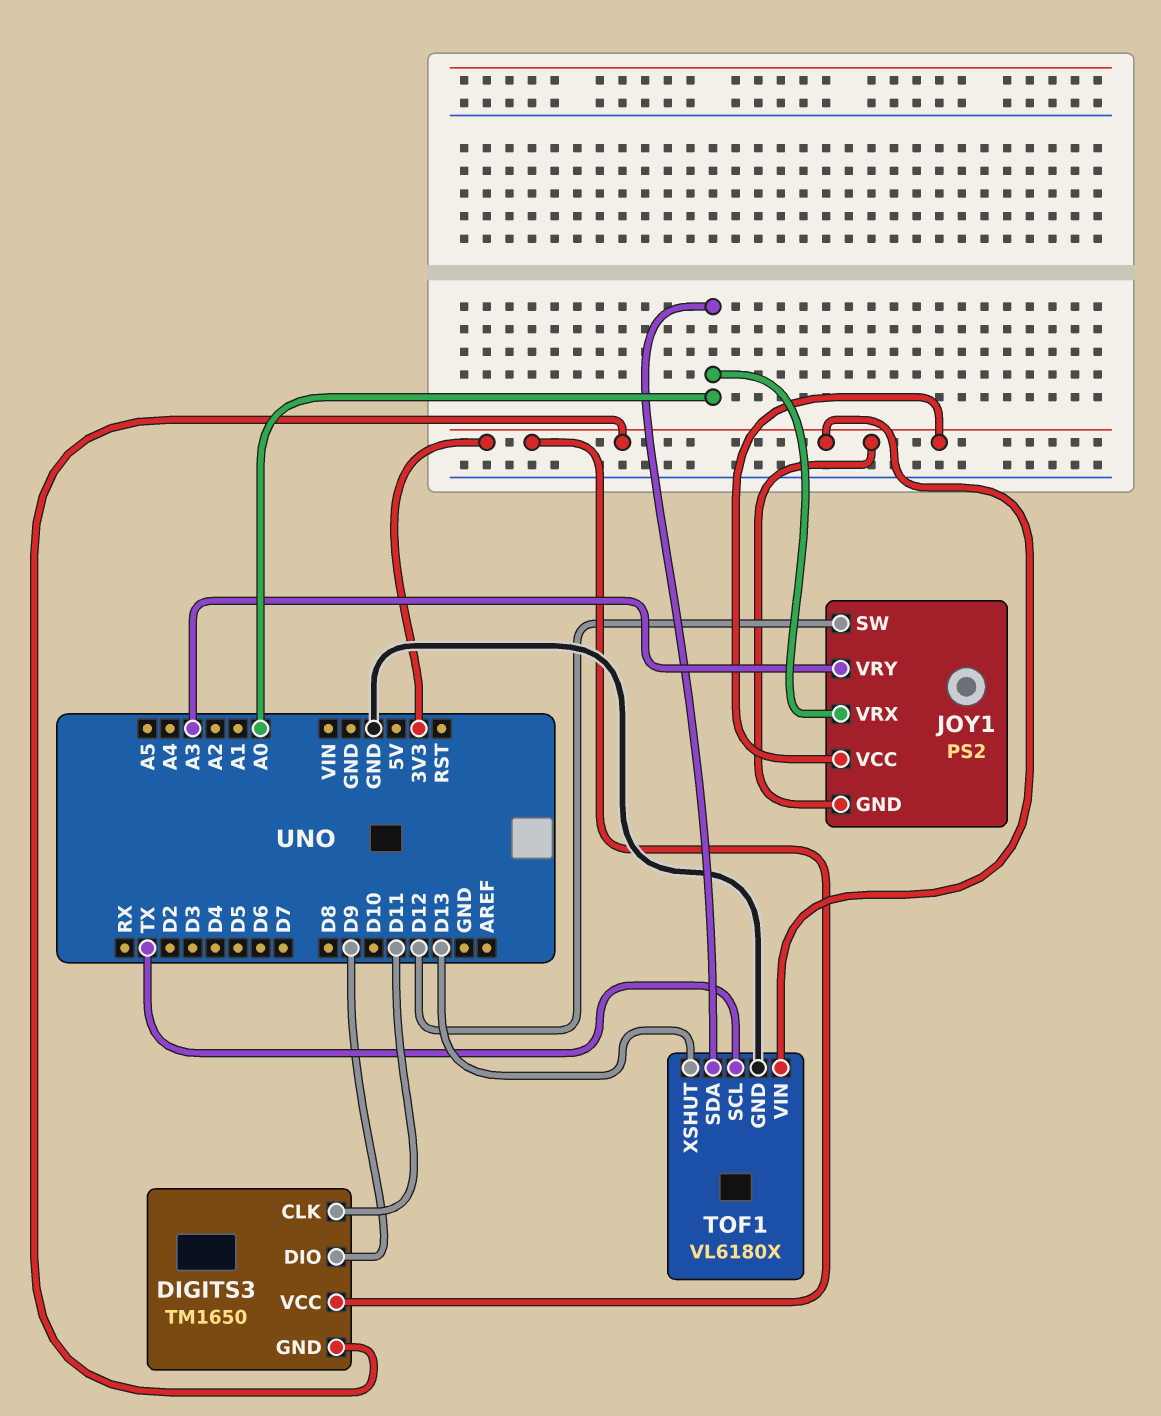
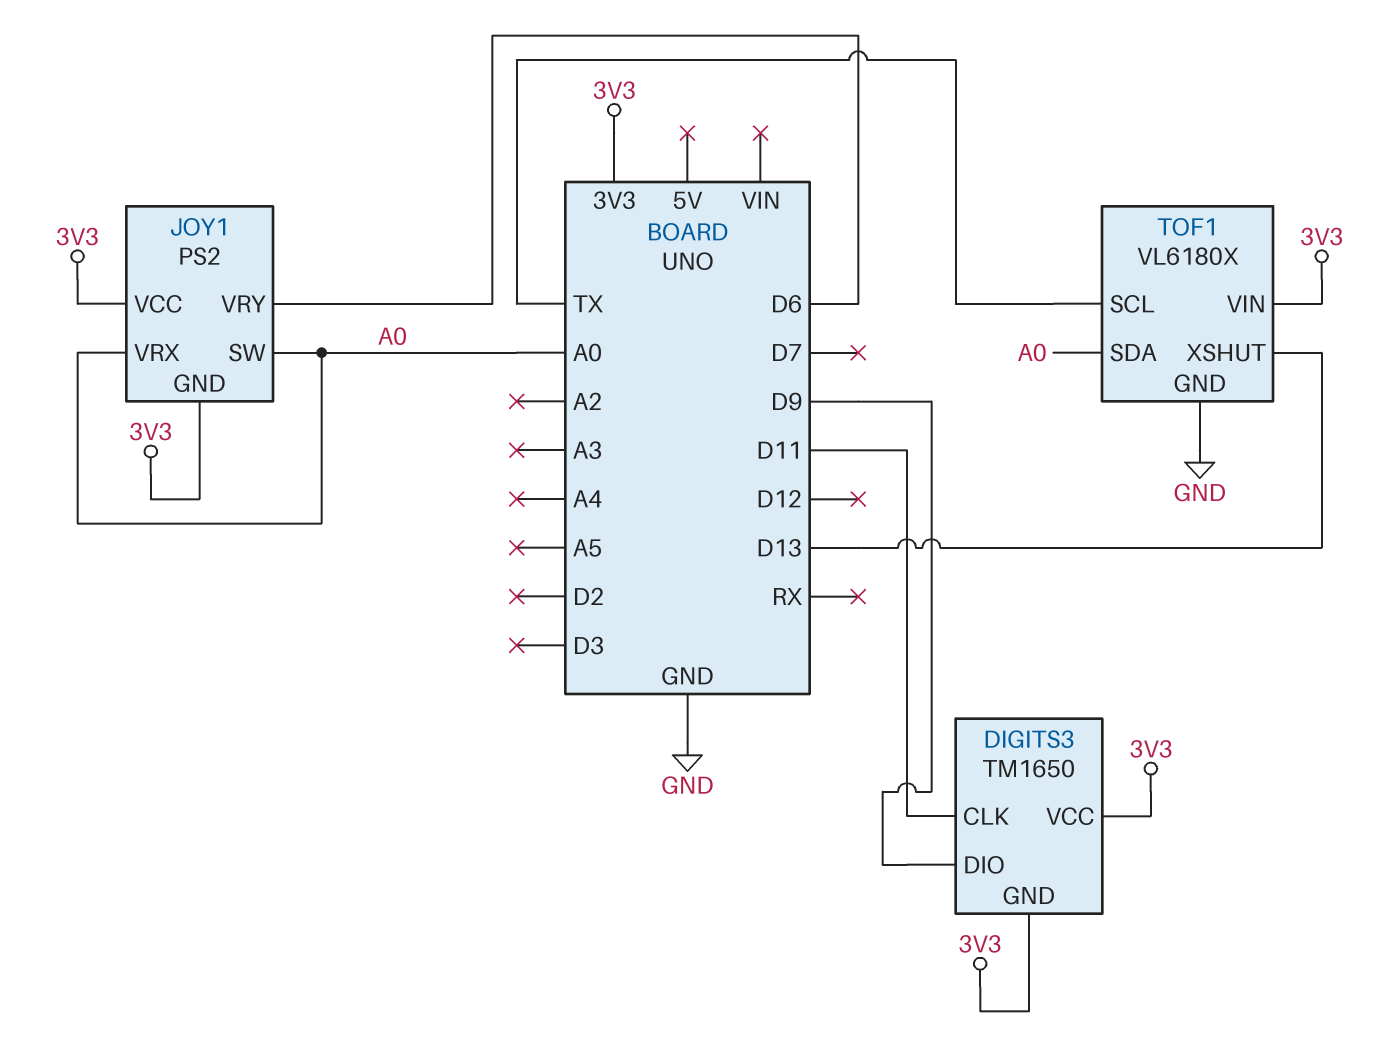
JOY1 pin SW: D12 -> A0
JOY1 pin VRY: A3 -> D6

